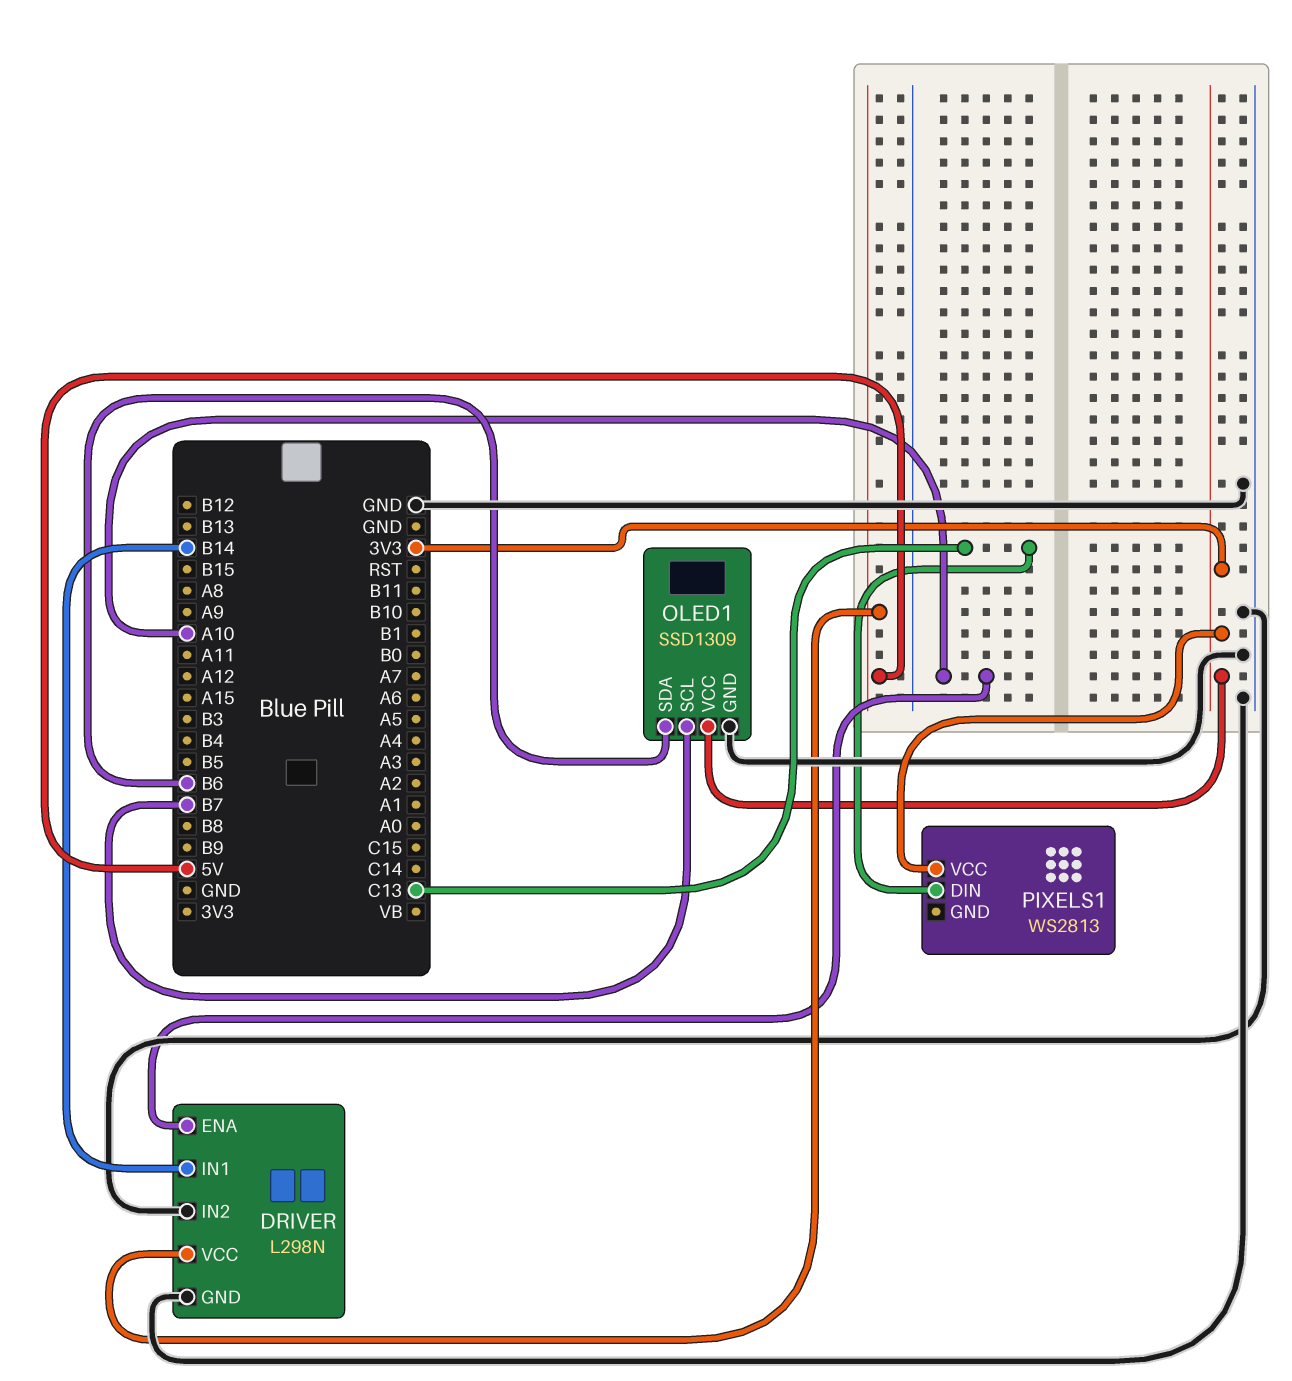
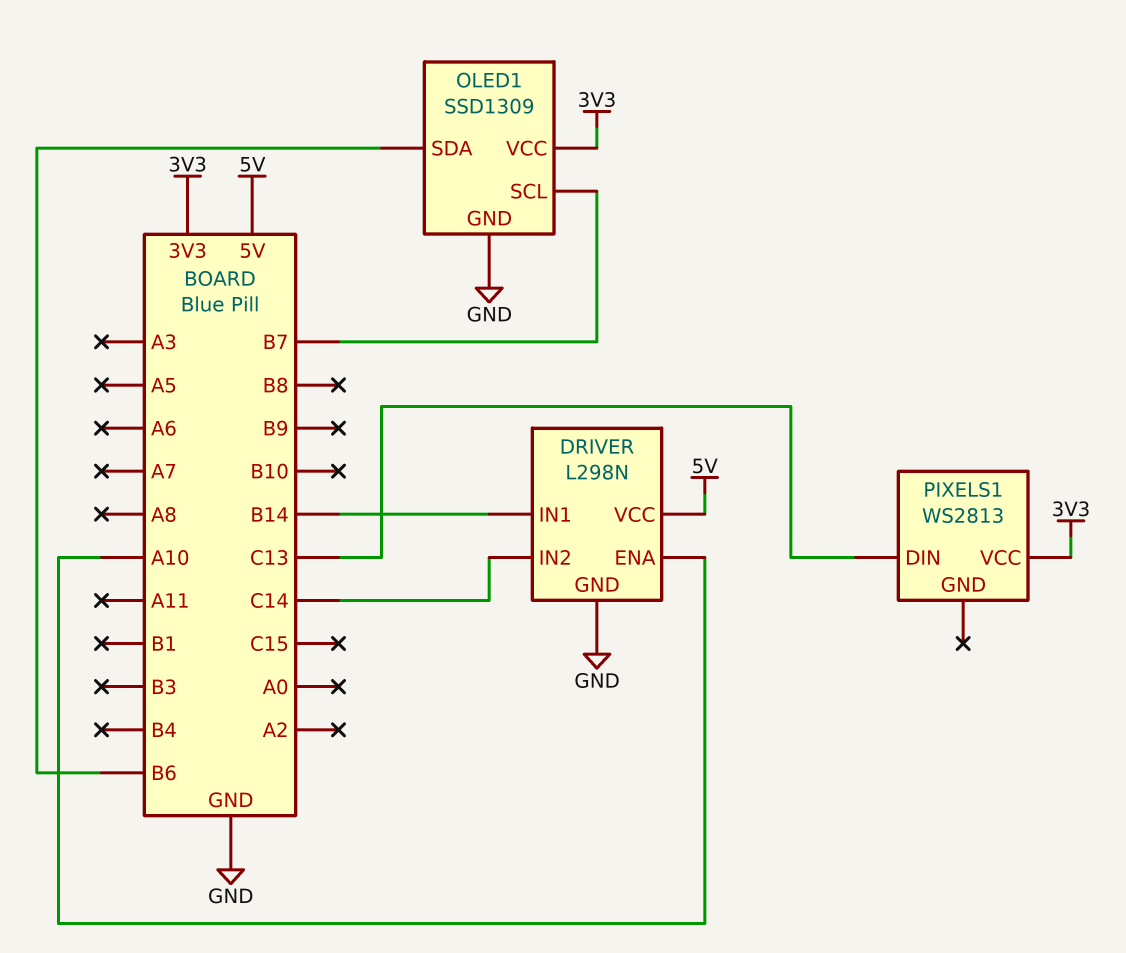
DRIVER pin IN2: GND -> C14

